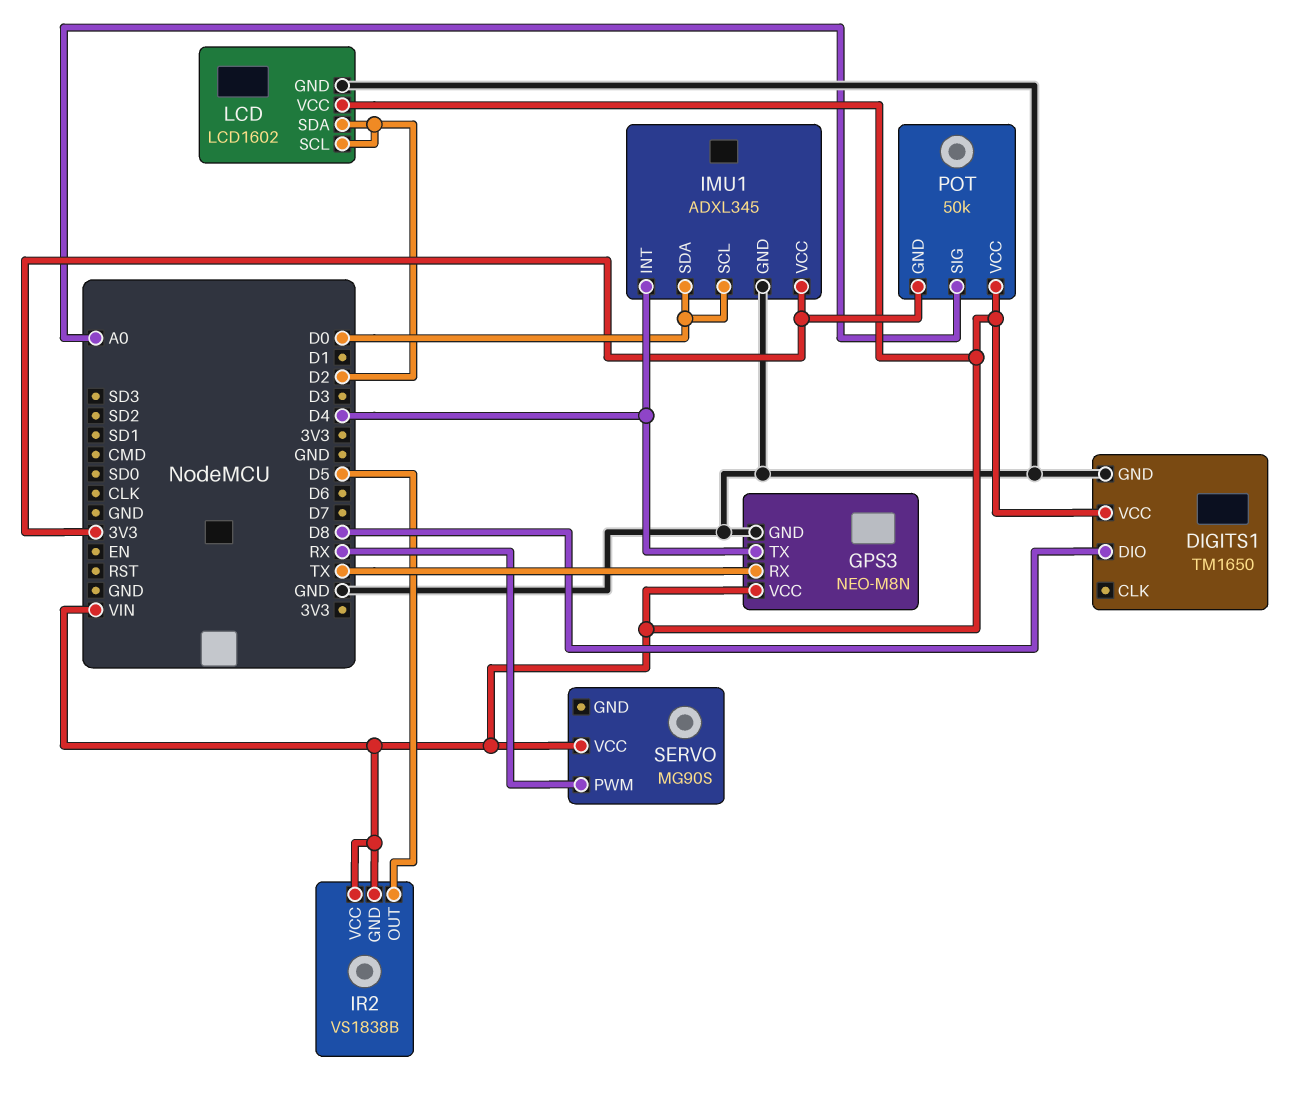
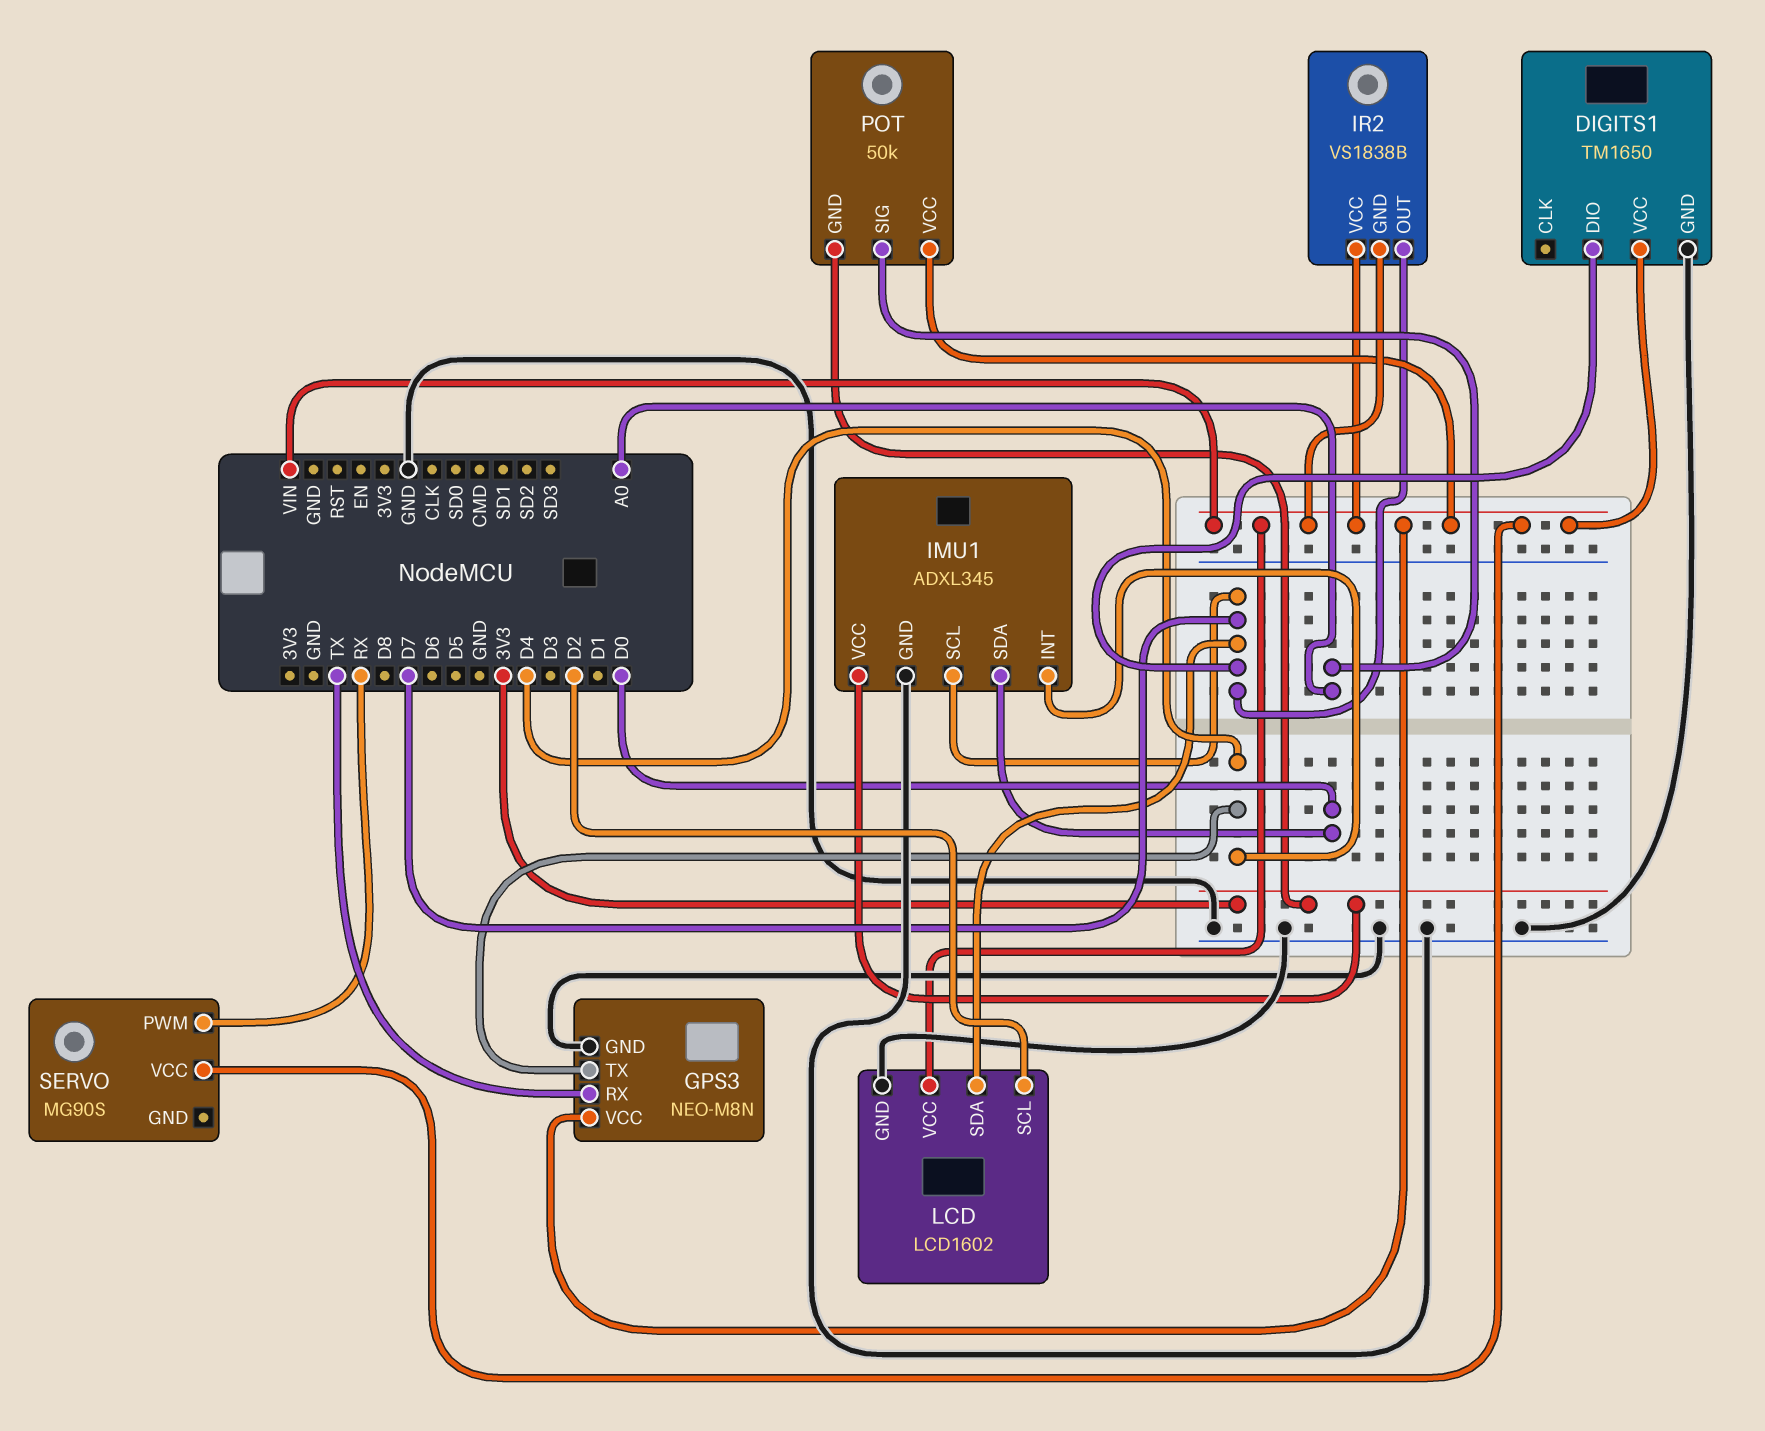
DIGITS1 pin DIO: D8 -> D7
IMU1 pin SCL: D0 -> D7
IR2 pin OUT: D5 -> D7
LCD pin SDA: D2 -> D7

